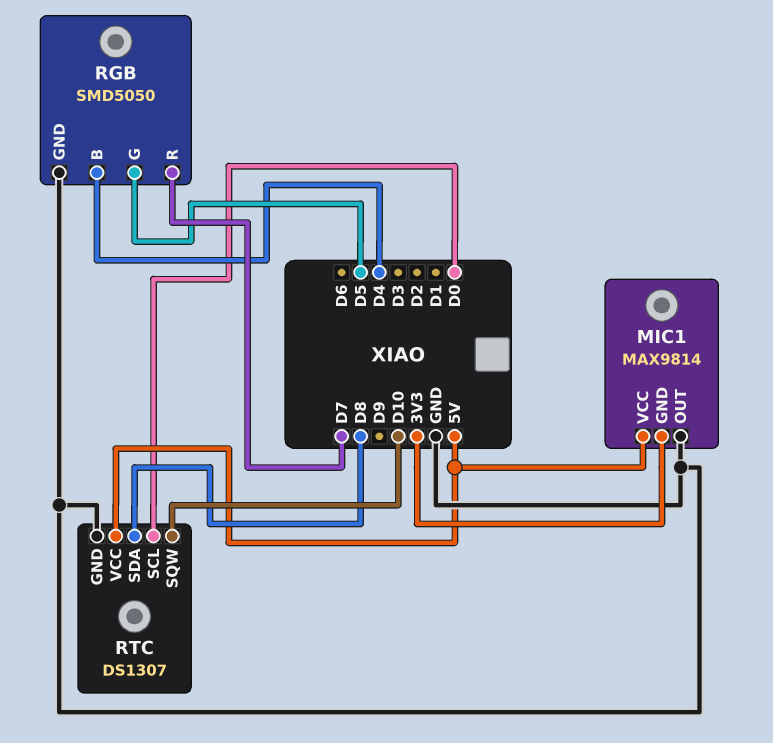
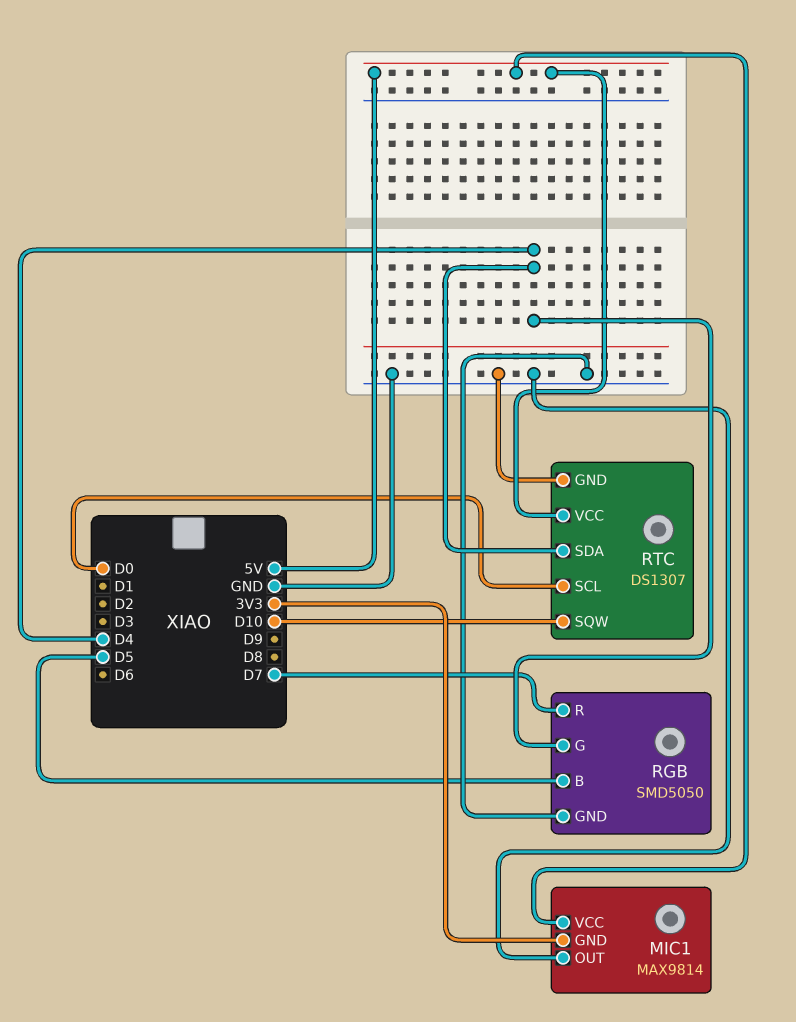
RGB pin B: D4 -> D5
RGB pin G: D5 -> D4
RTC pin SDA: D8 -> D4

